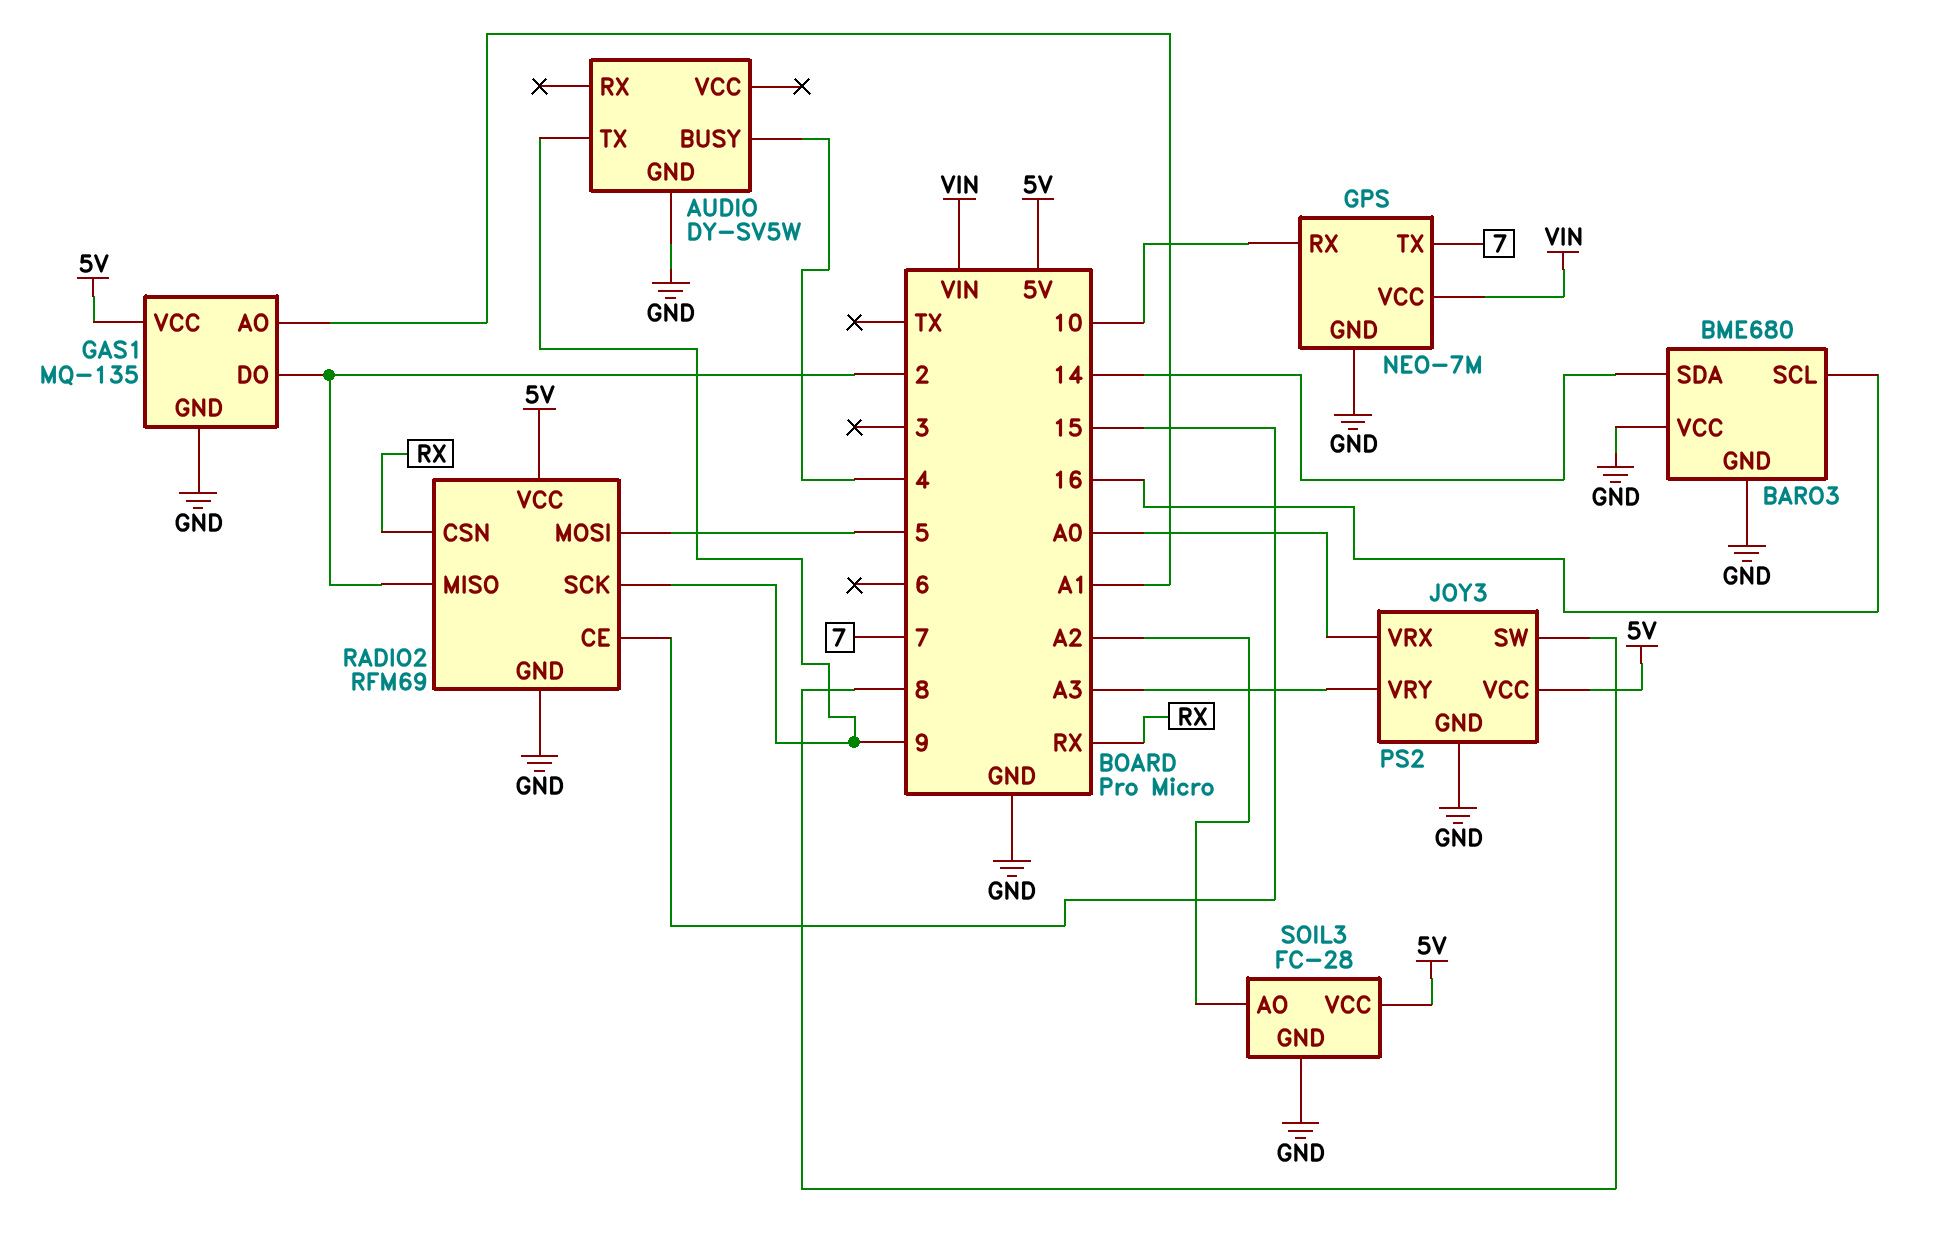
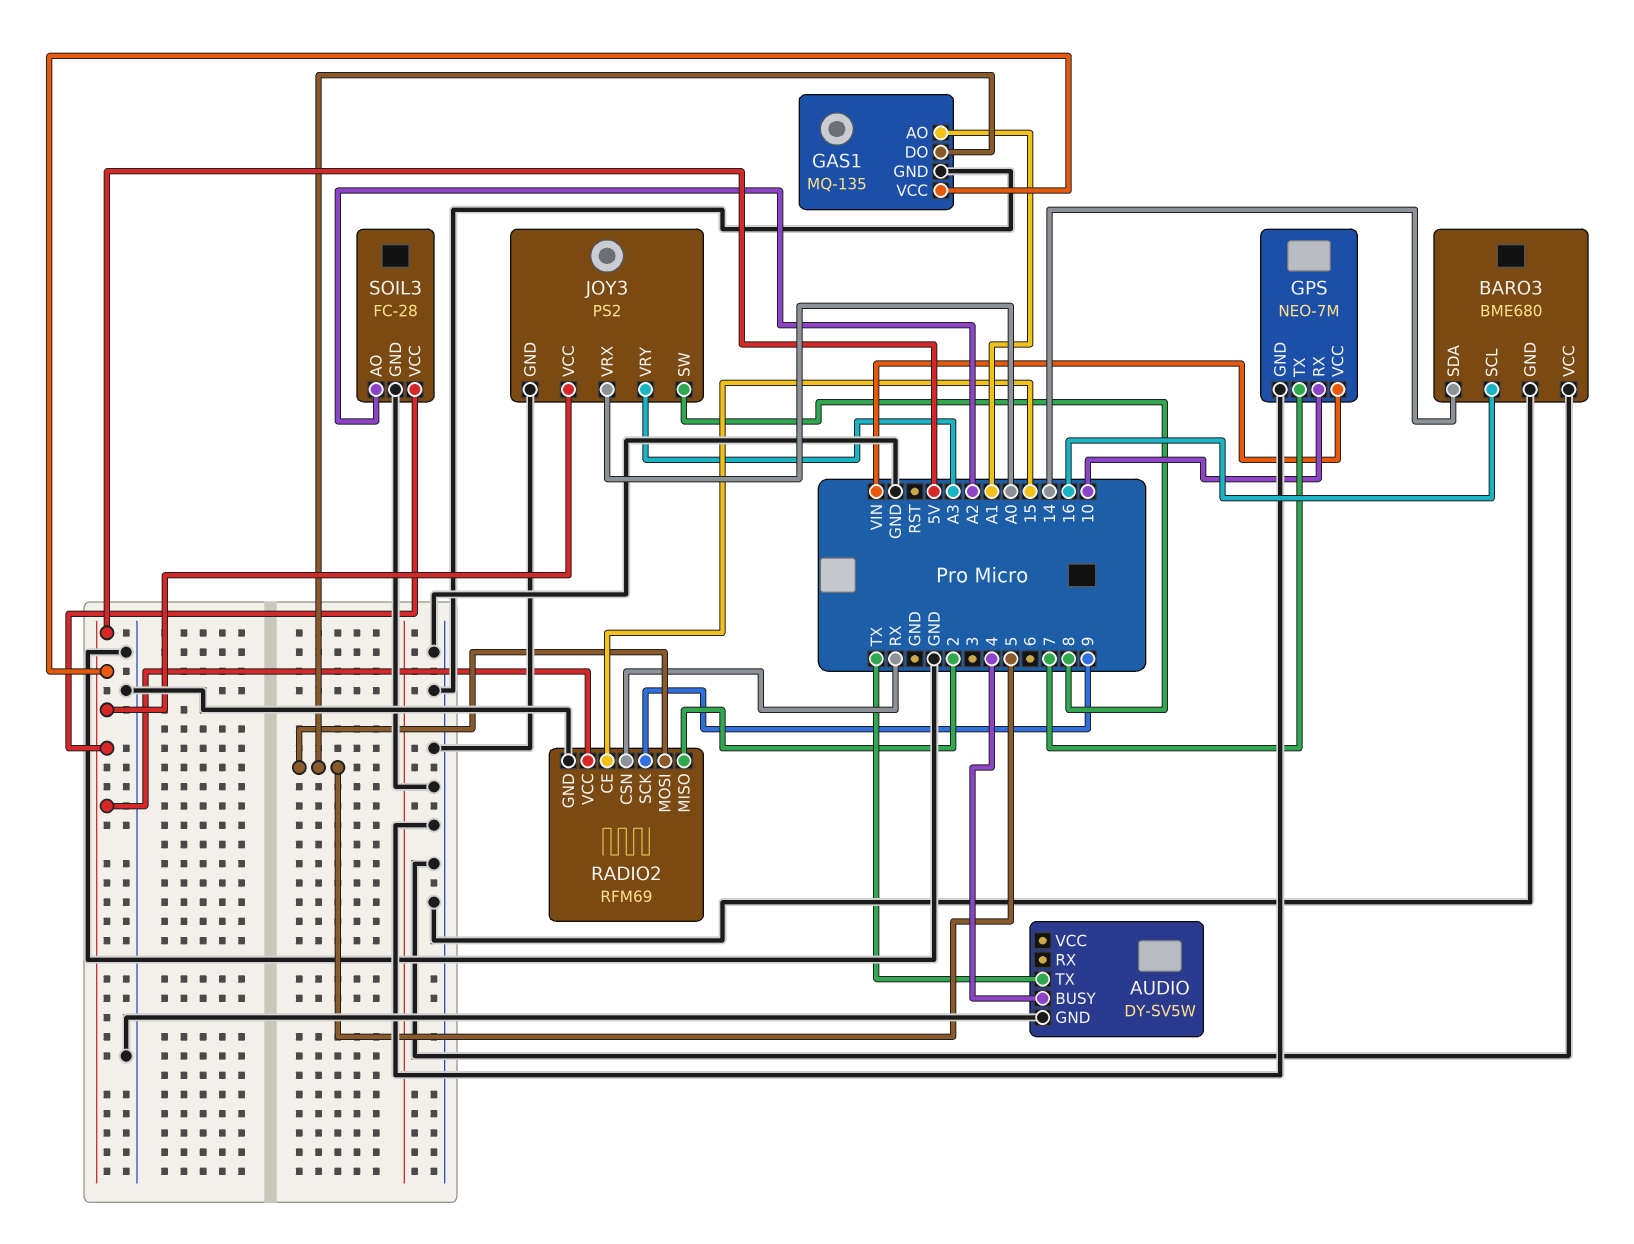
AUDIO pin TX: 9 -> TX
GAS1 pin DO: 2 -> 5

